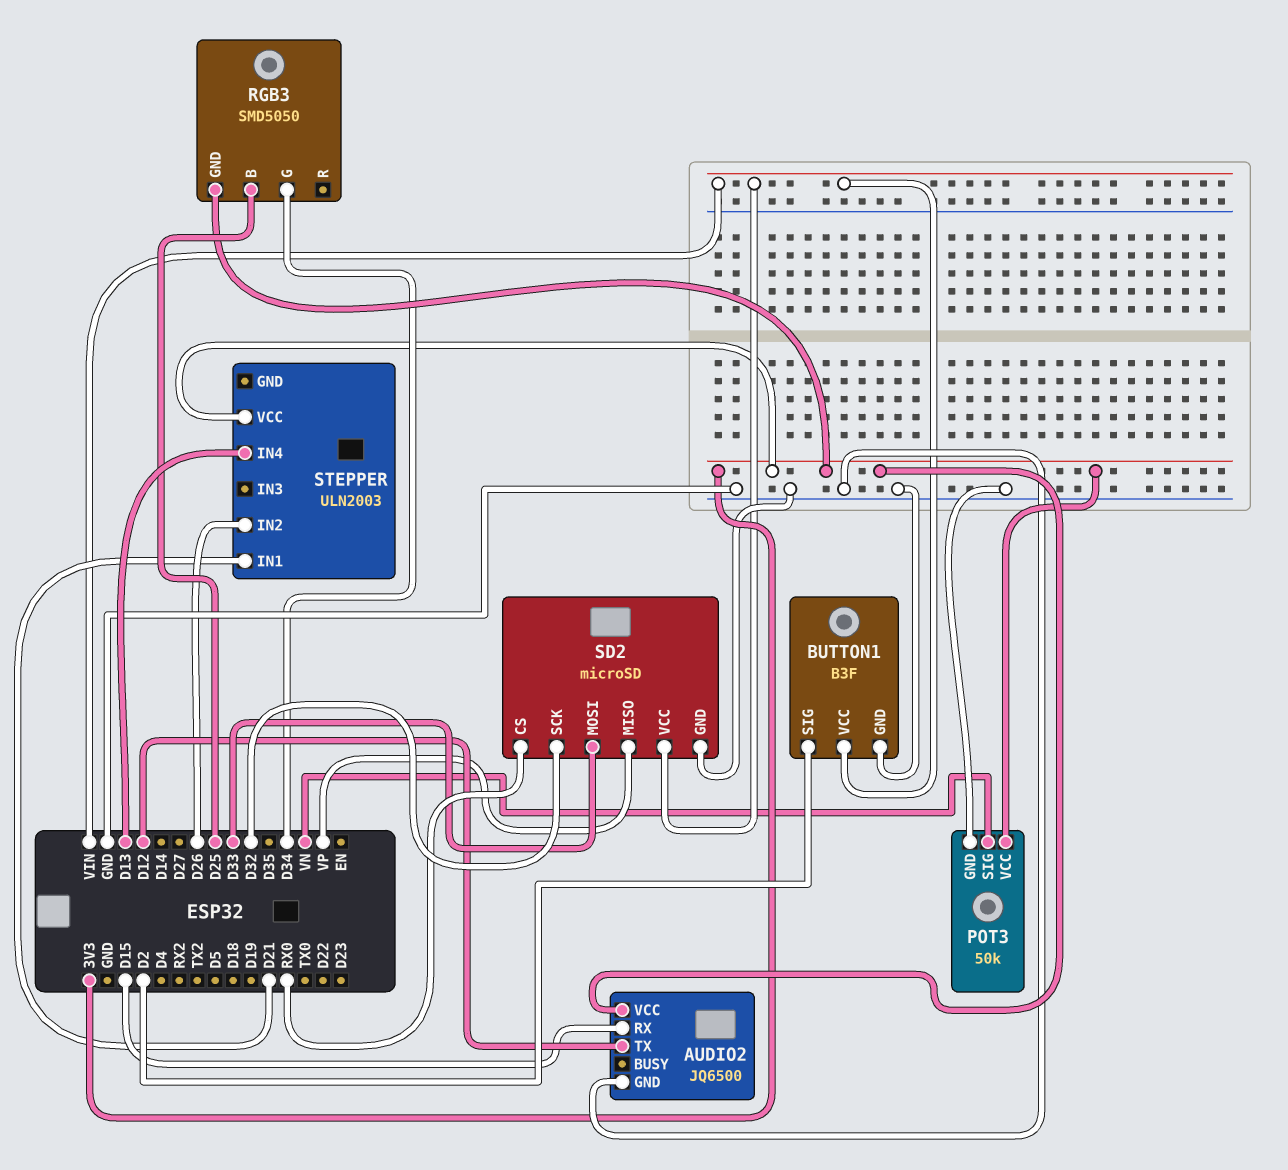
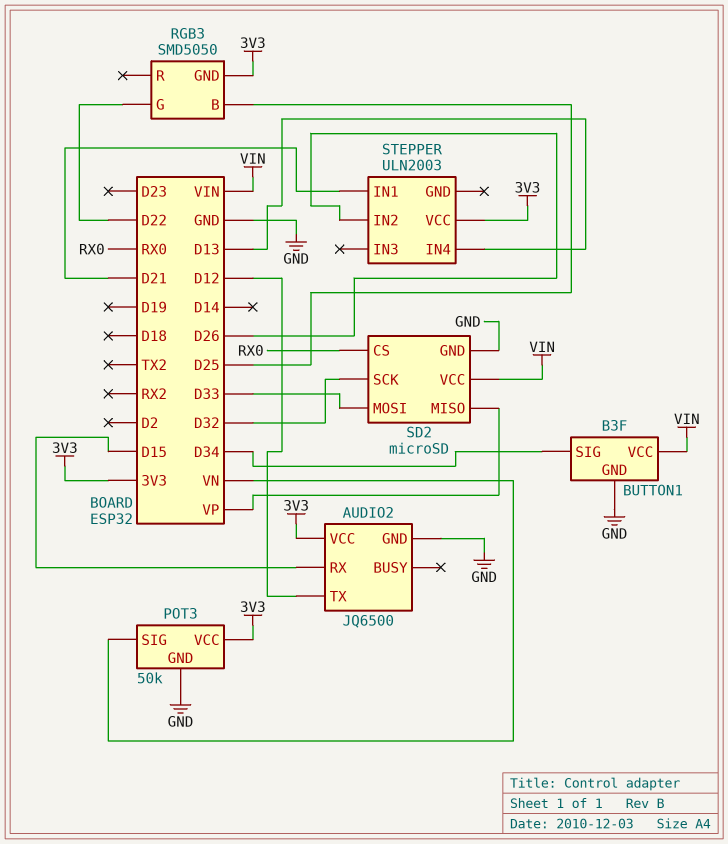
BUTTON1 pin SIG: D2 -> D34
RGB3 pin G: D34 -> D22

